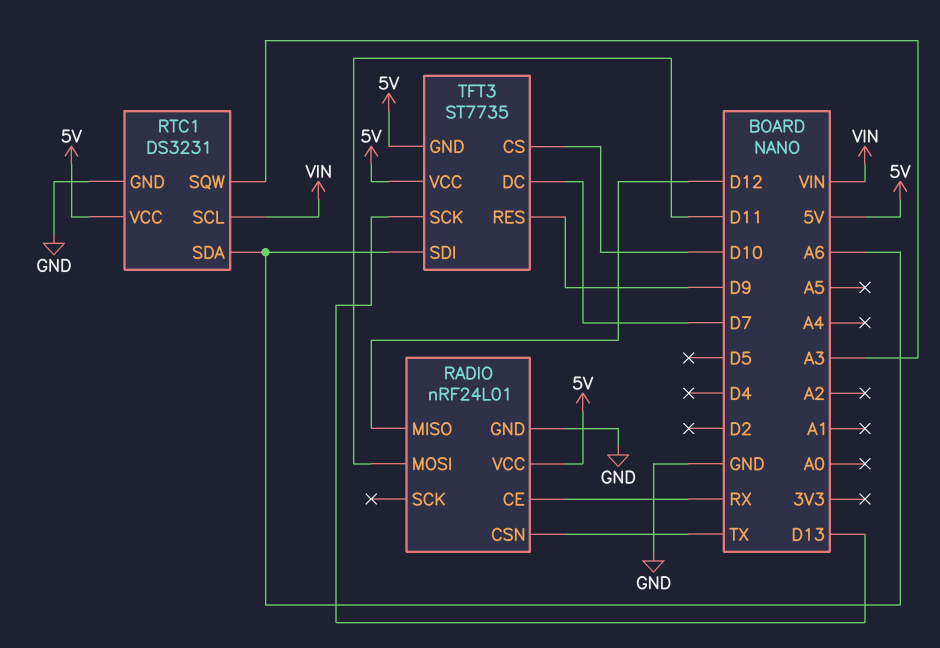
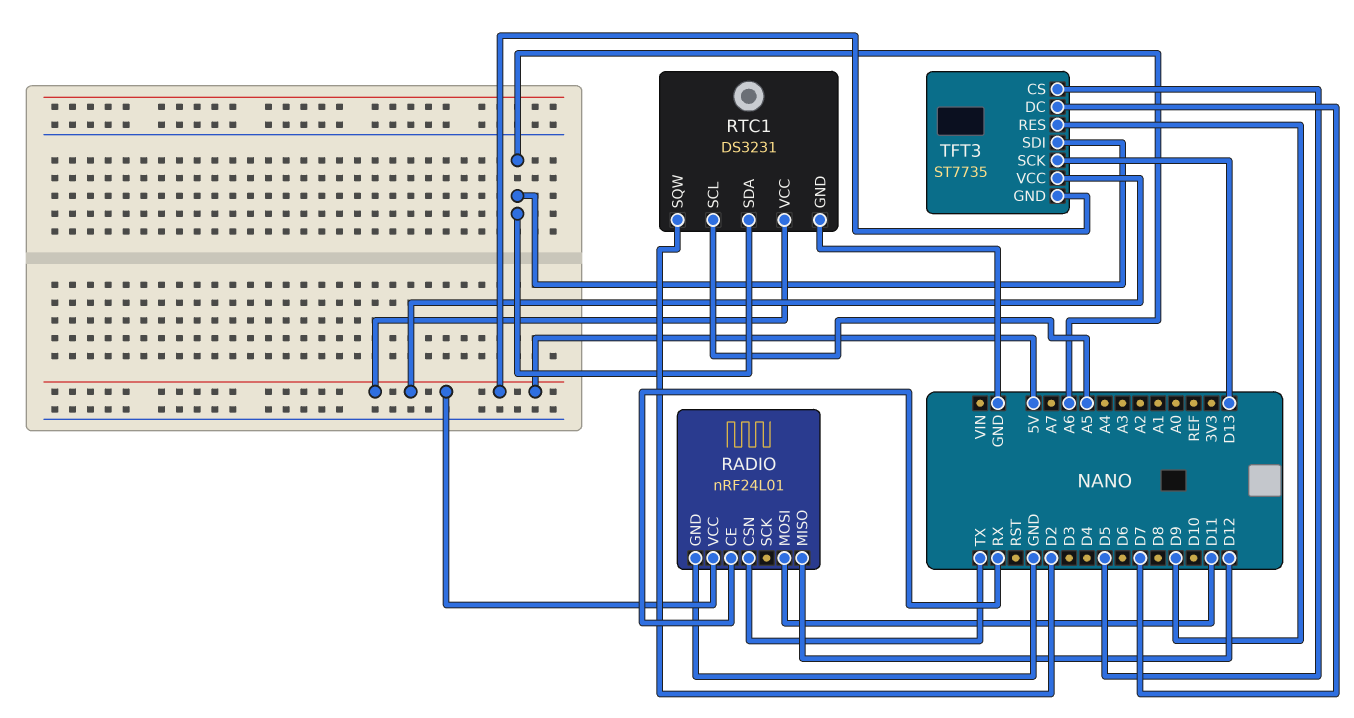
RTC1 pin SCL: VIN -> A5
RTC1 pin SQW: A3 -> D2
TFT3 pin CS: D10 -> D5

